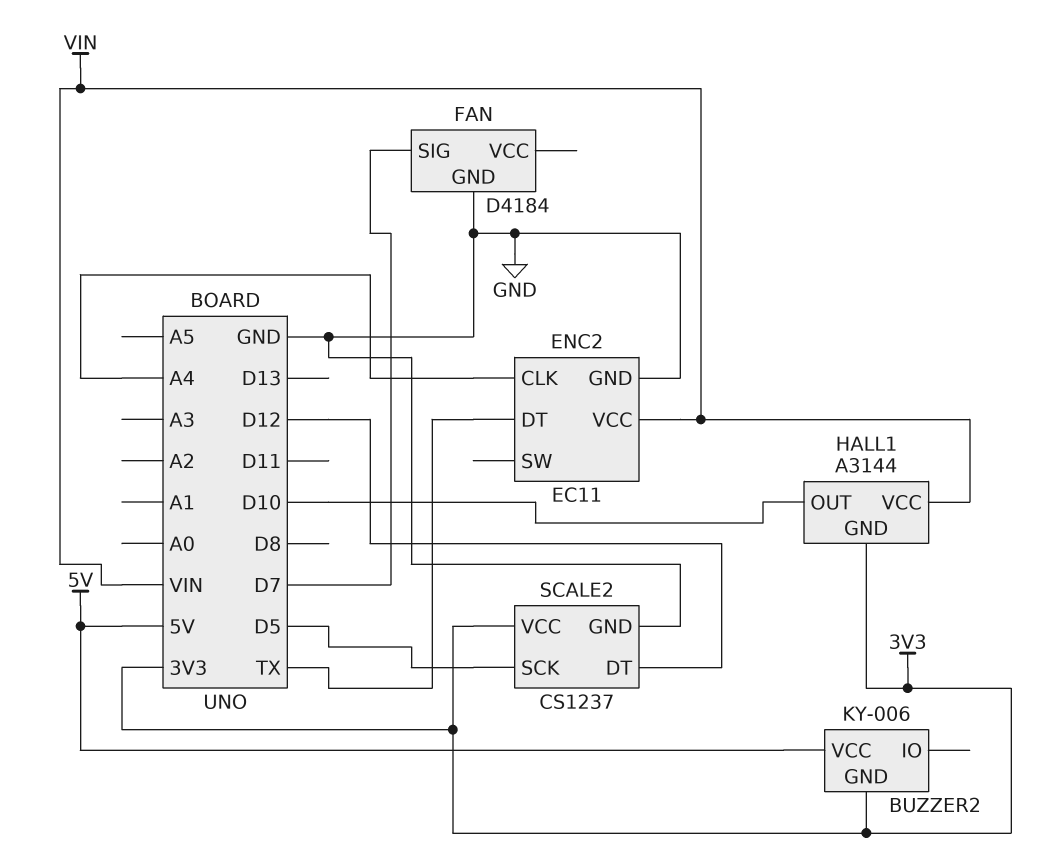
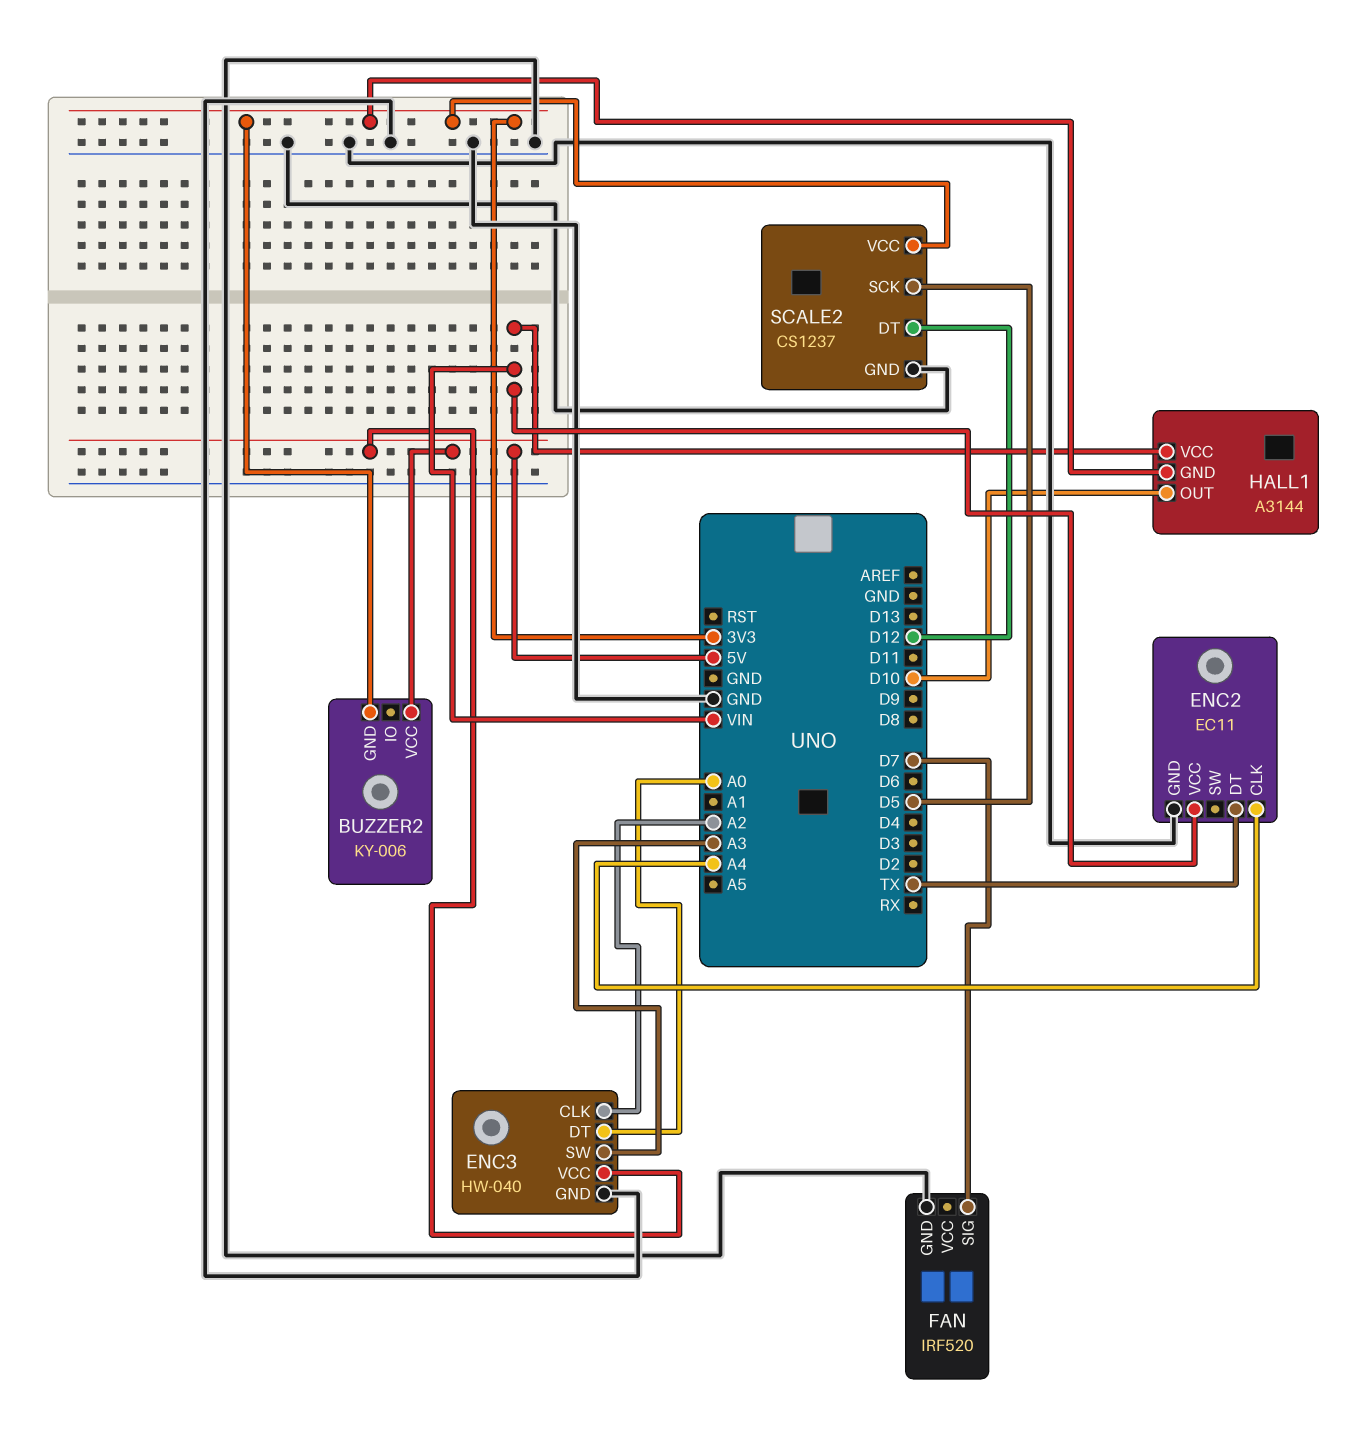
ENC3: none -> HW-040
ENC3 pin CLK: none -> A2
ENC3 pin DT: none -> A0
ENC3 pin GND: none -> GND
ENC3 pin SW: none -> A3
ENC3 pin VCC: none -> 5V
FAN: D4184 -> IRF520

